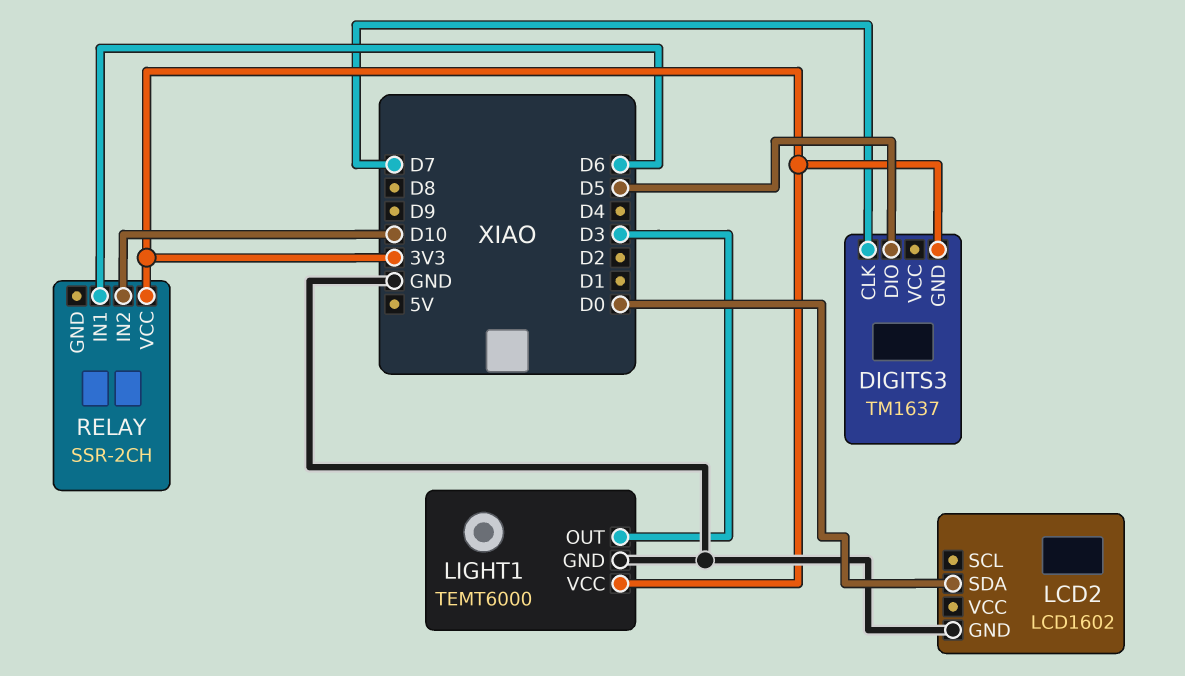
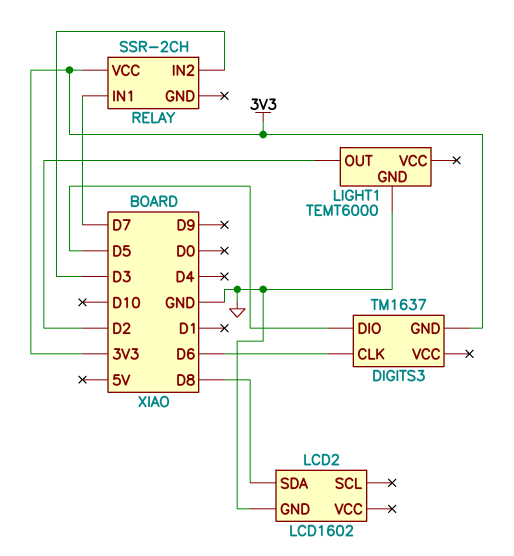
DIGITS3 pin CLK: D7 -> D6
LCD2 pin SDA: D0 -> D8
LIGHT1 pin OUT: D3 -> D2
LIGHT1 pin VCC: 3V3 -> none
RELAY pin IN1: D6 -> D7
RELAY pin IN2: D10 -> D3

